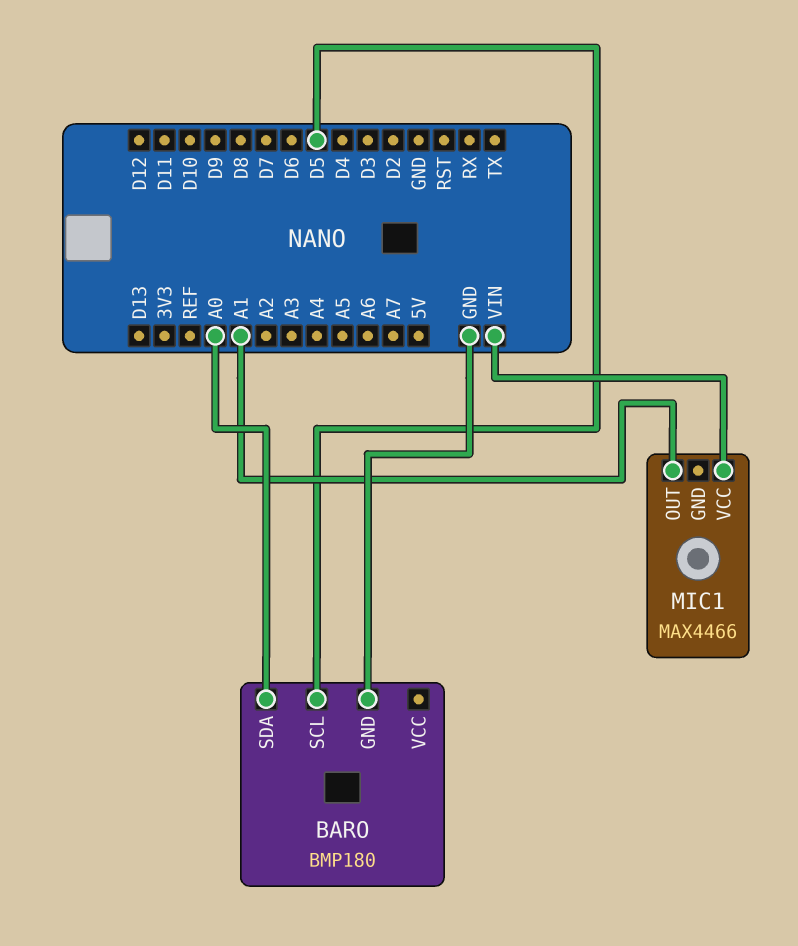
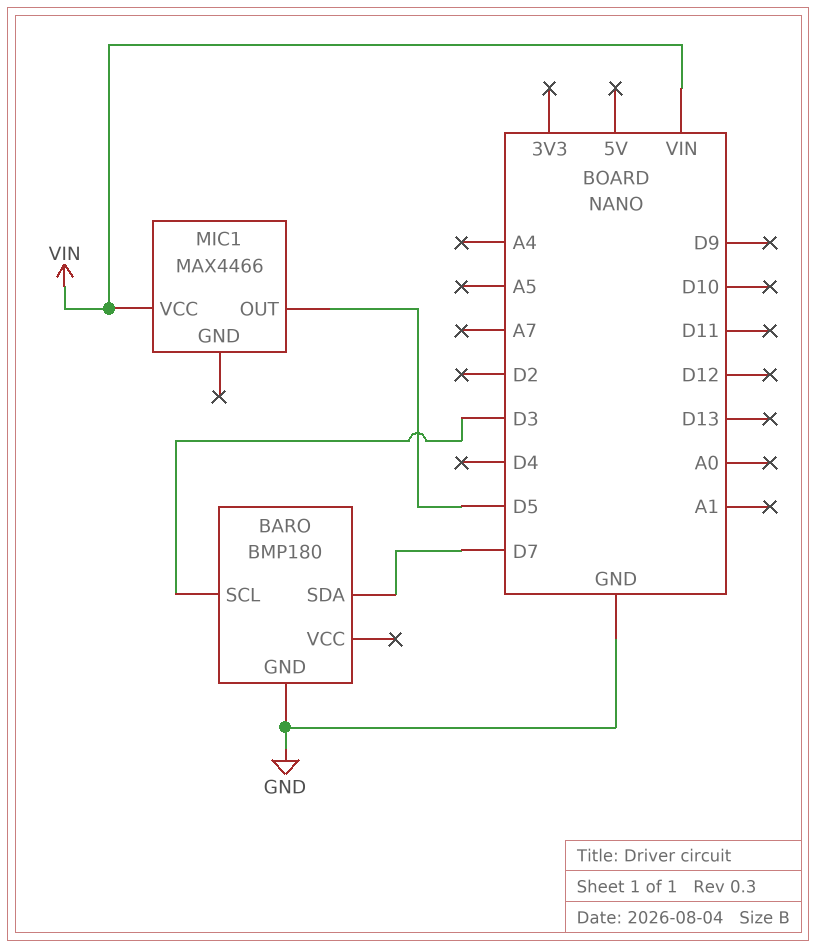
BARO pin SCL: D5 -> D3
BARO pin SDA: A0 -> D7
MIC1 pin OUT: A1 -> D5

